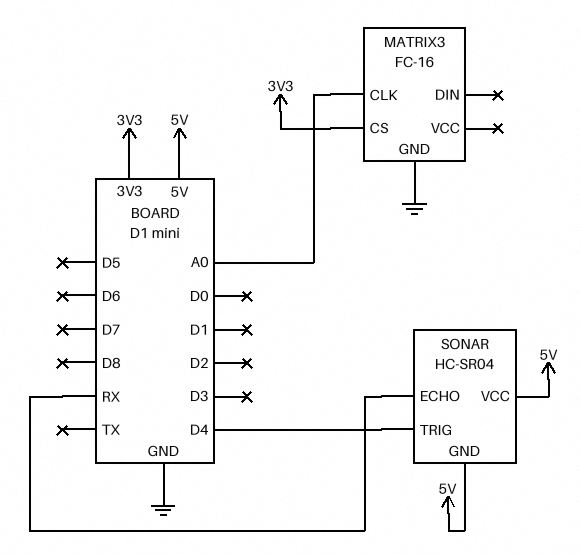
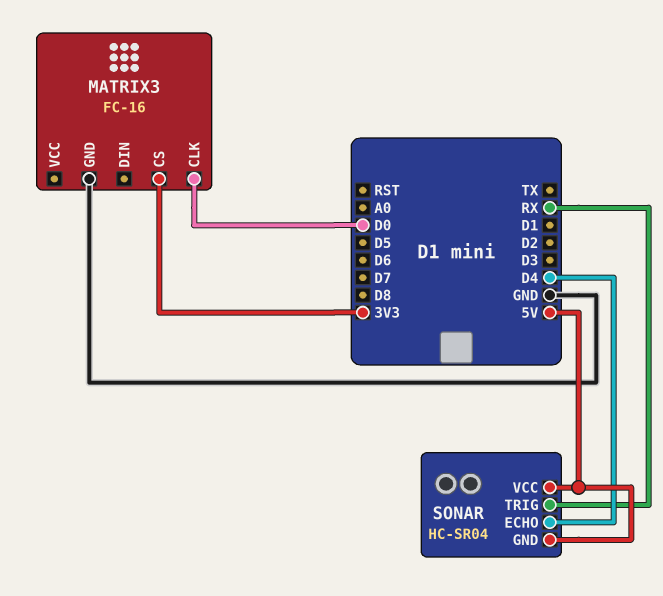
MATRIX3 pin CLK: A0 -> D0
SONAR pin ECHO: RX -> D4
SONAR pin TRIG: D4 -> RX

